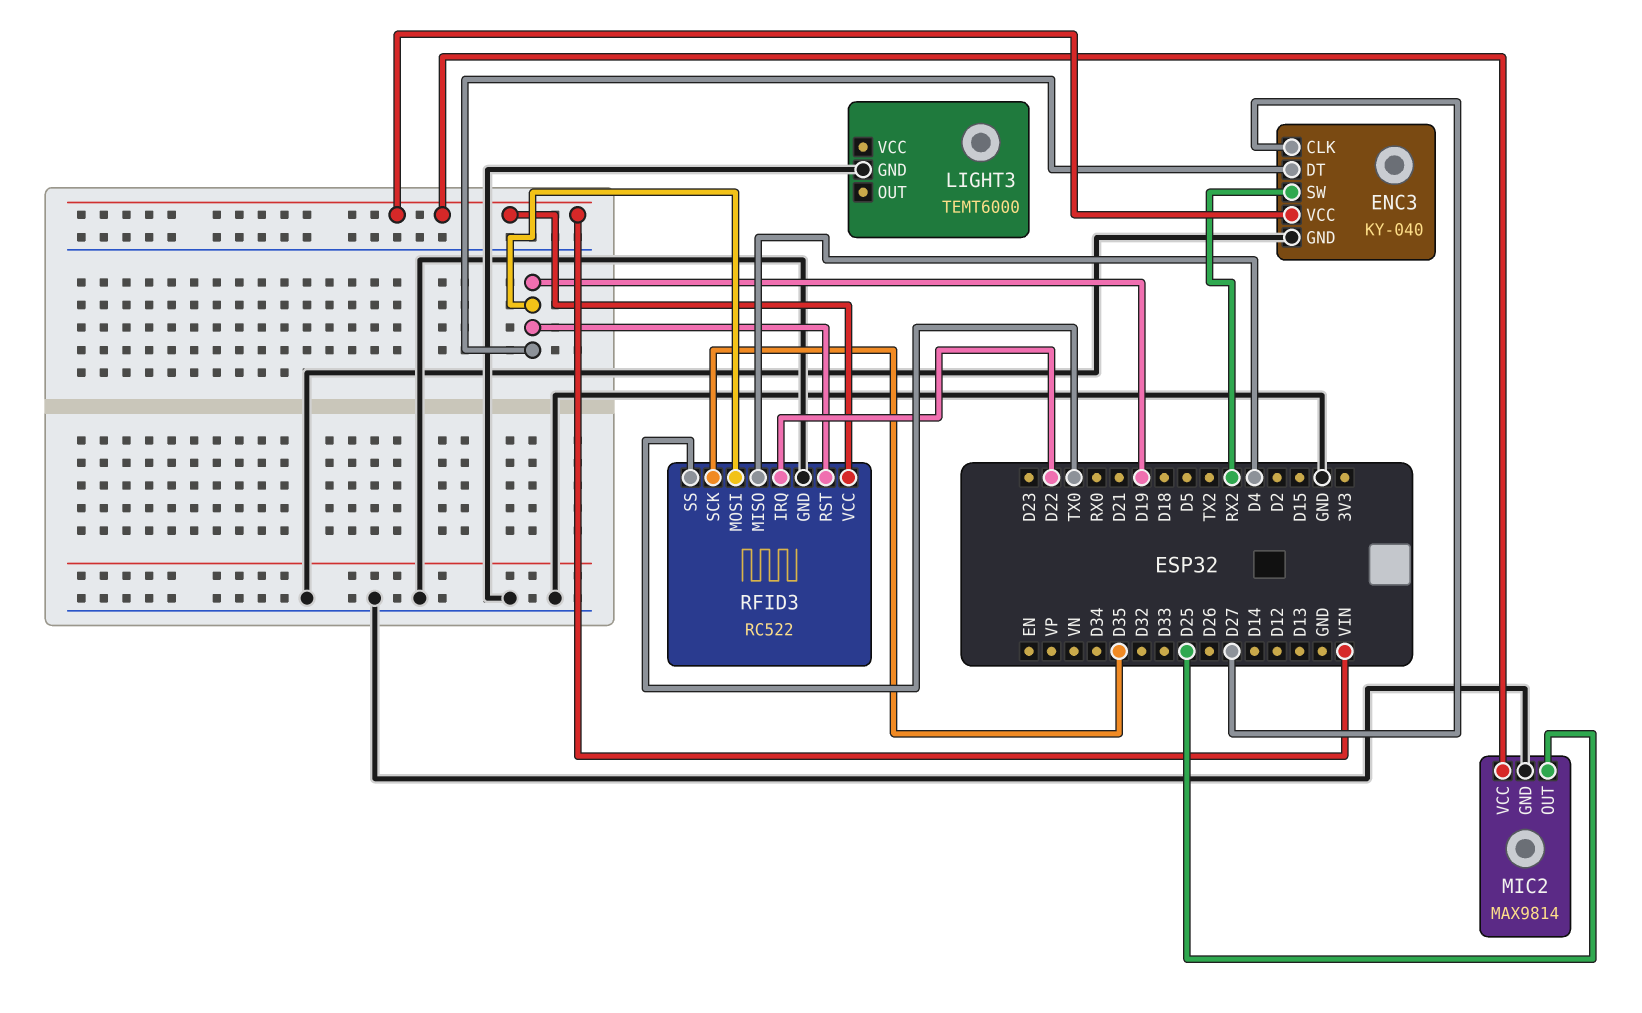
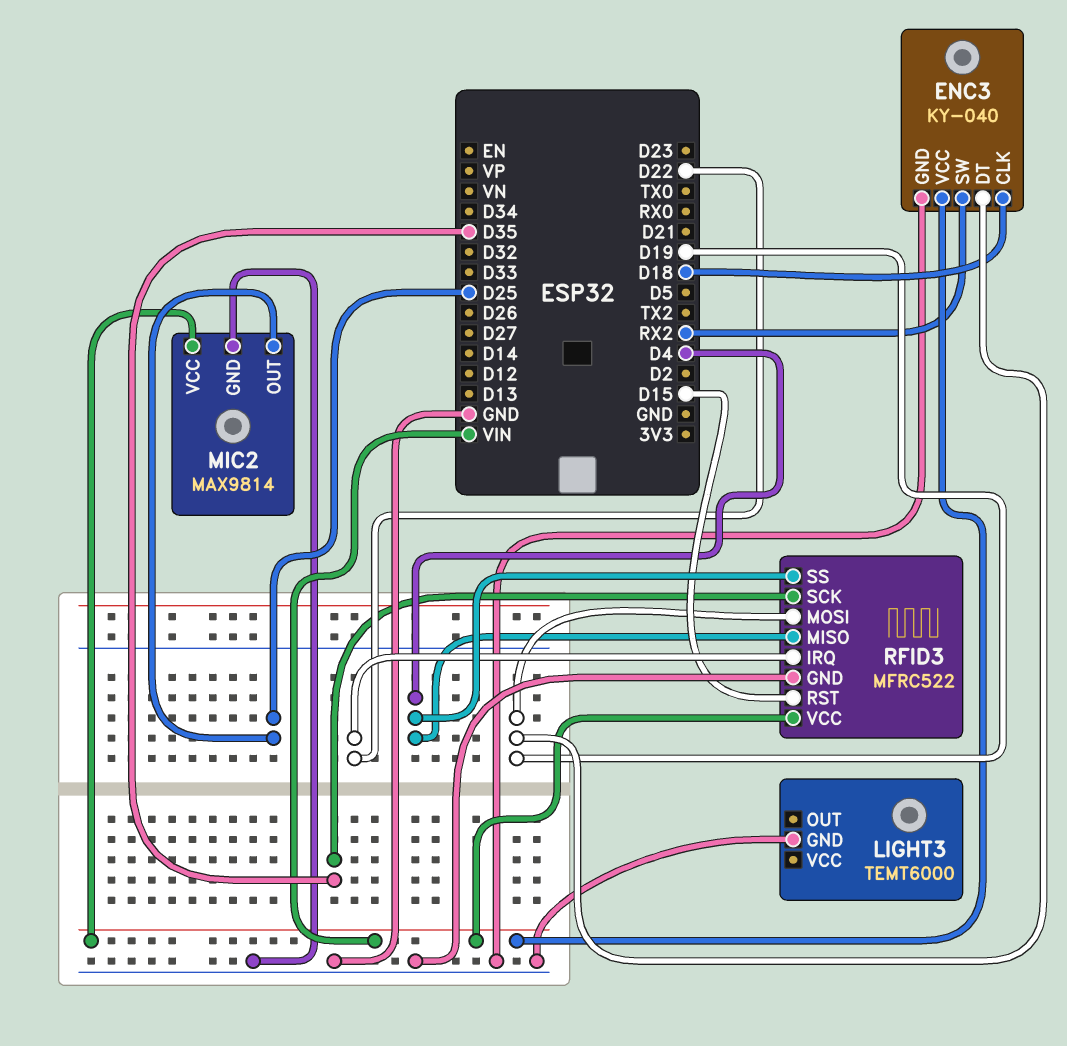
ENC3 pin CLK: D27 -> D18
RFID3: RC522 -> MFRC522
RFID3 pin RST: D19 -> D15
RFID3 pin SS: TX0 -> D4

